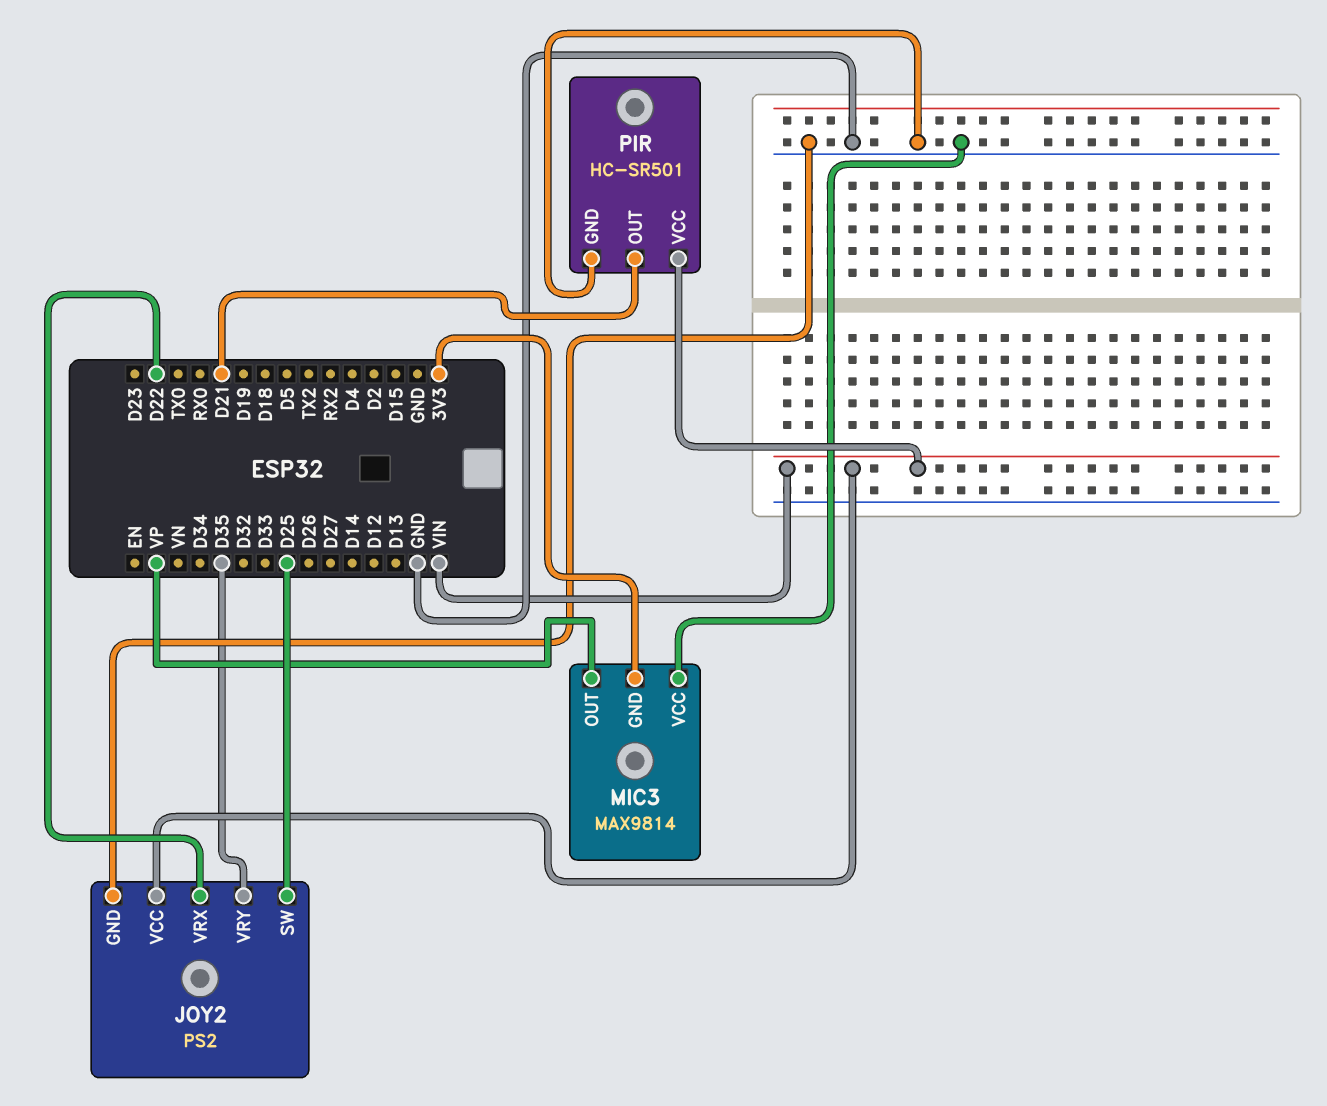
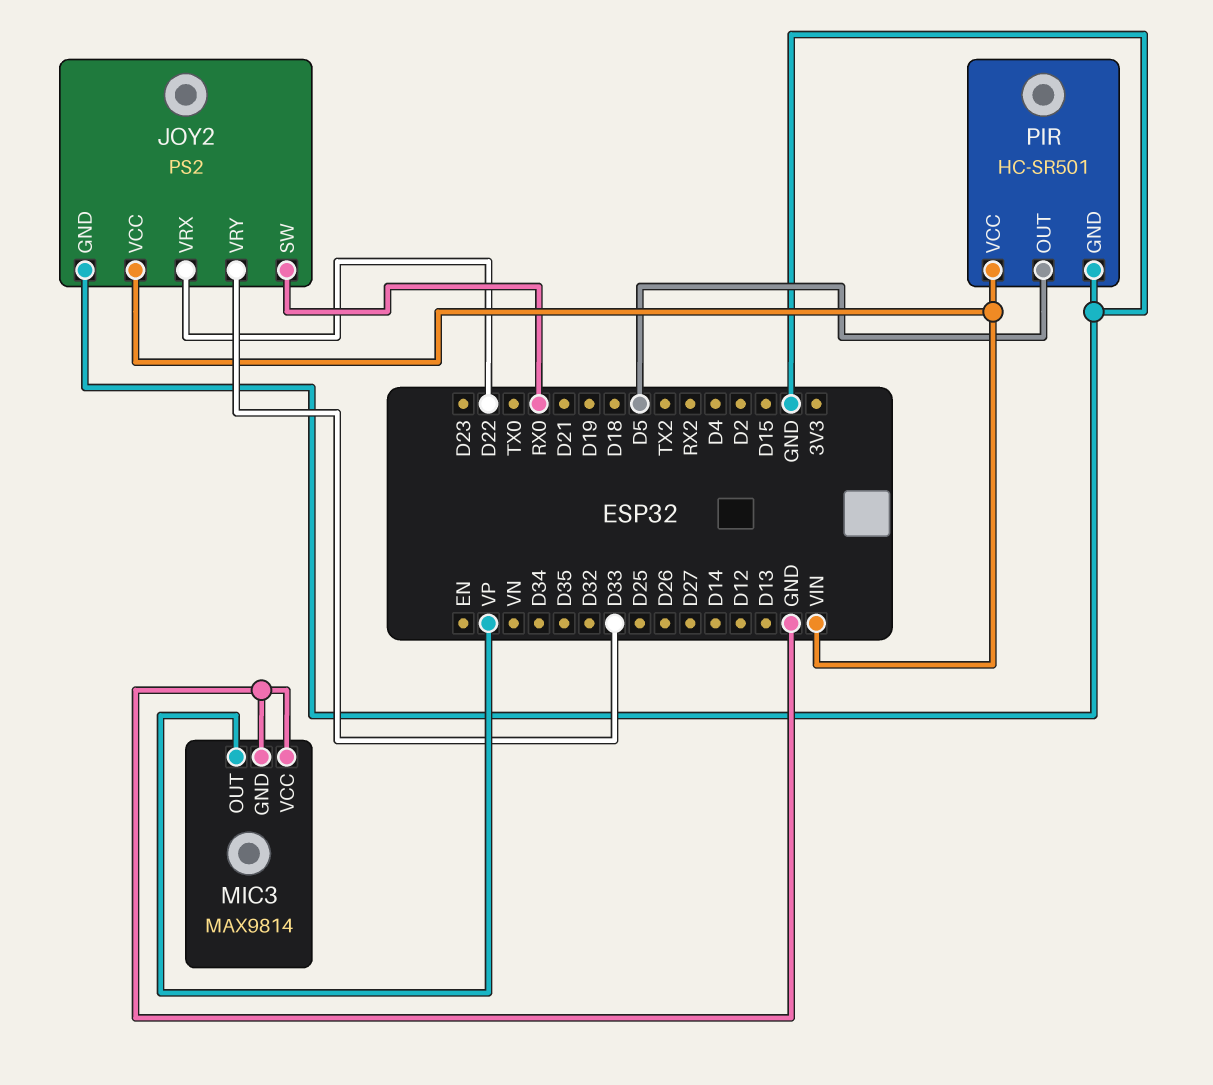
JOY2 pin SW: D25 -> RX0
JOY2 pin VRY: D35 -> D33
MIC3 pin GND: 3V3 -> GND
PIR pin OUT: D21 -> D5

